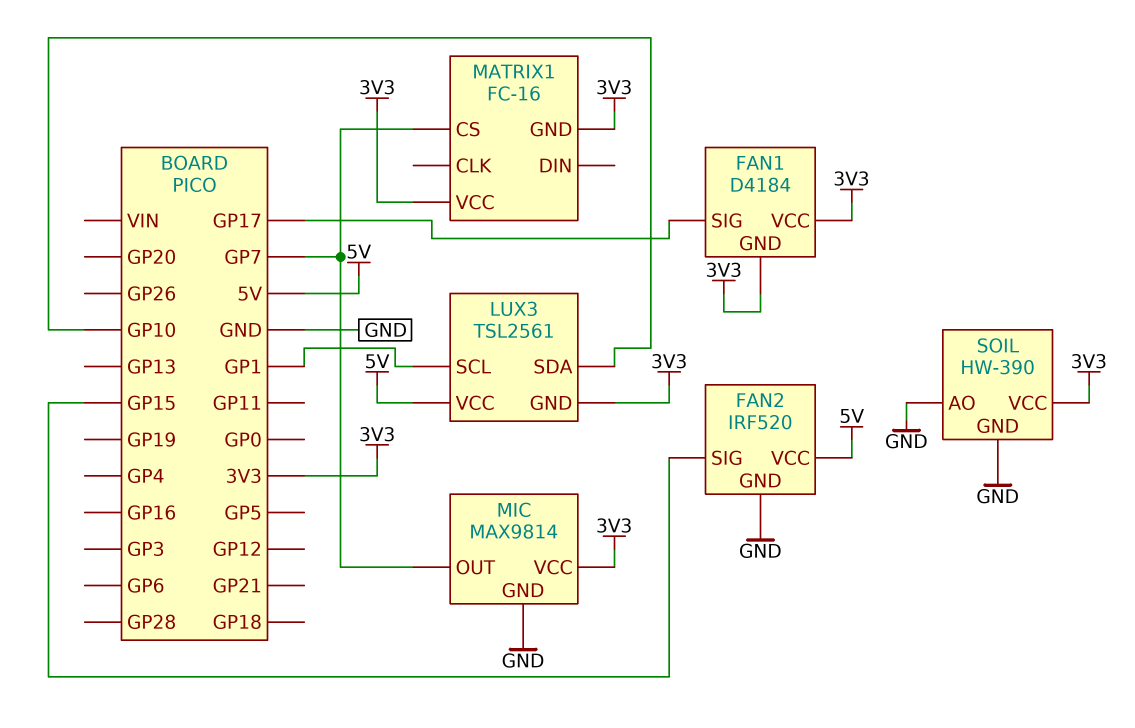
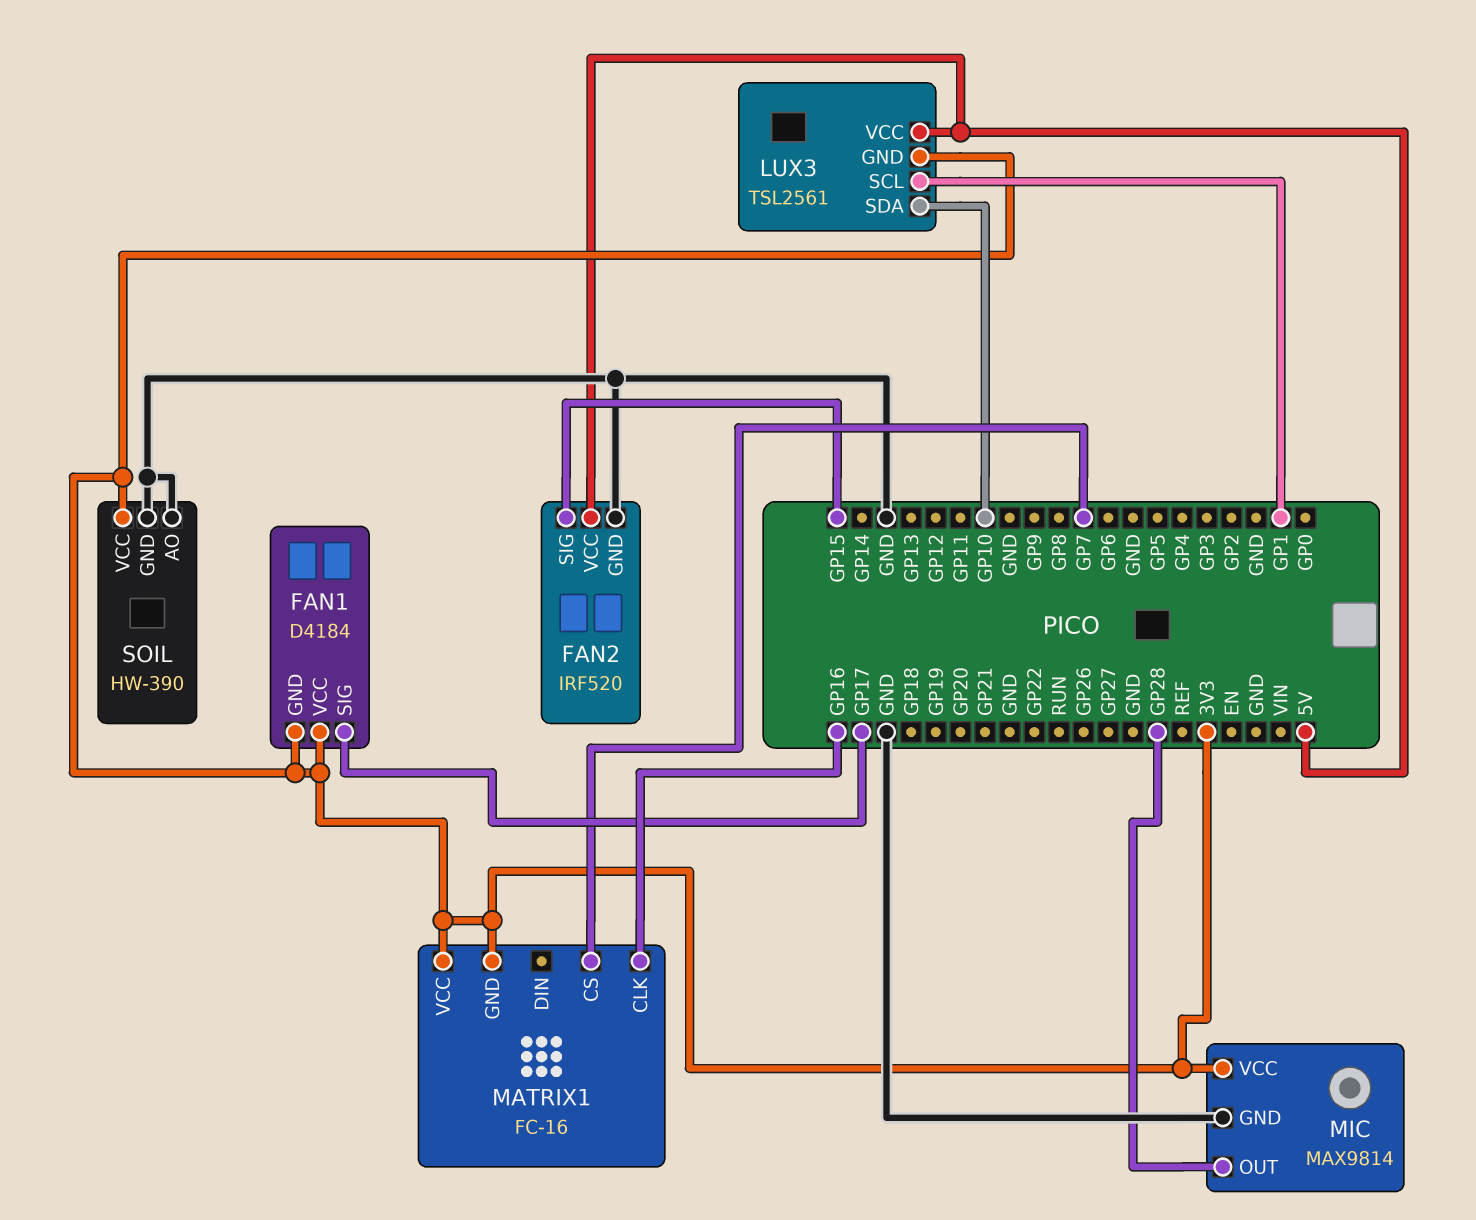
MATRIX1 pin CLK: none -> GP16
MIC pin OUT: GP7 -> GP28

